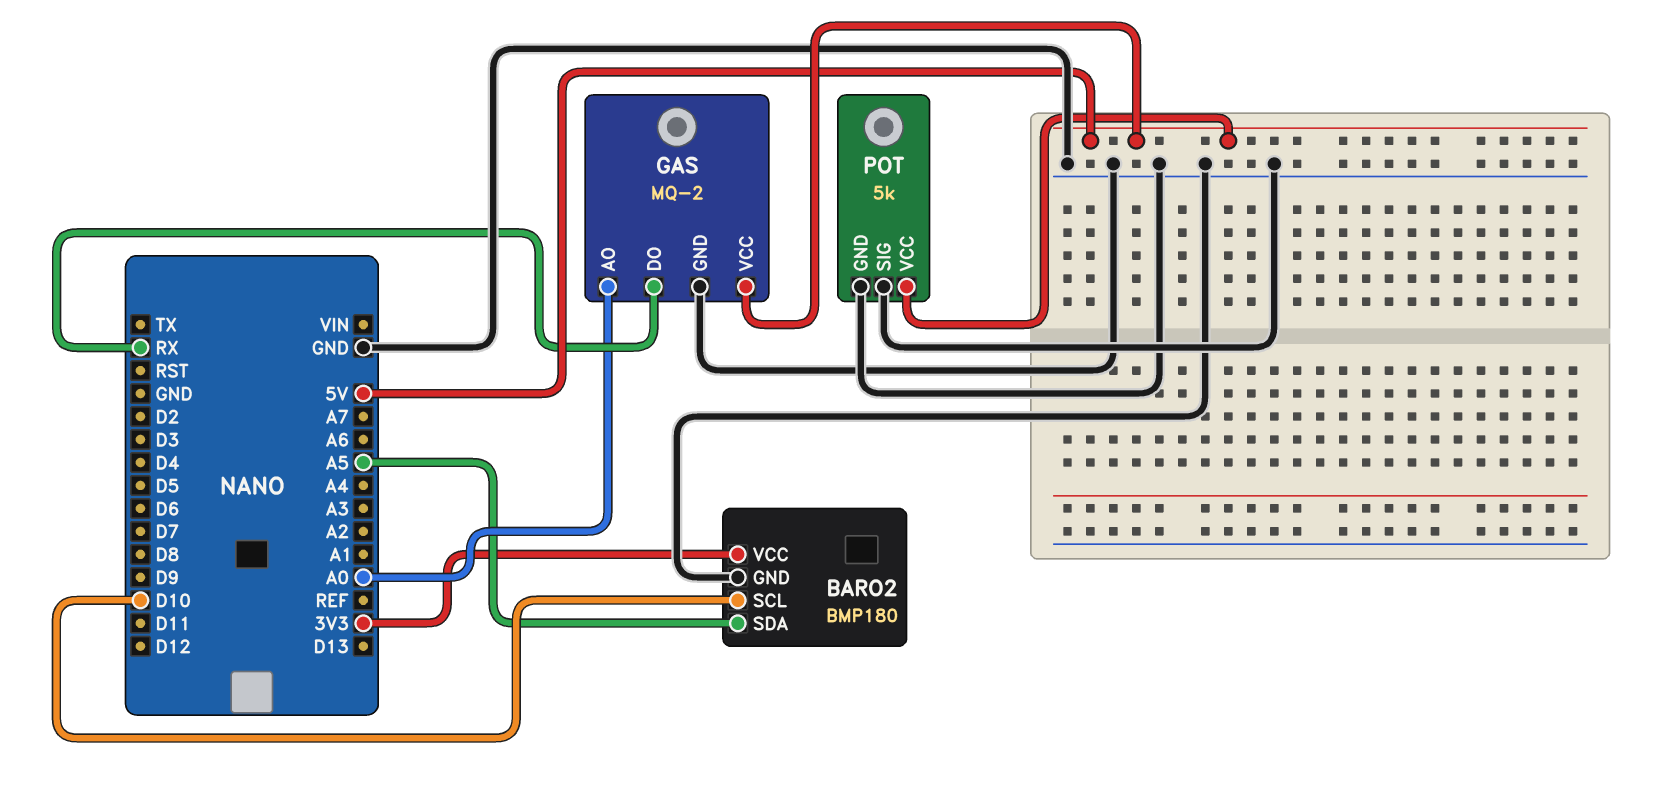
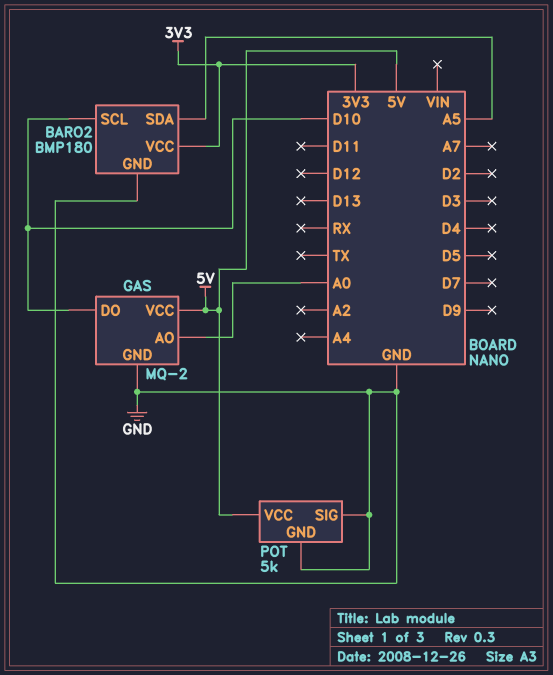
GAS pin DO: RX -> D10

